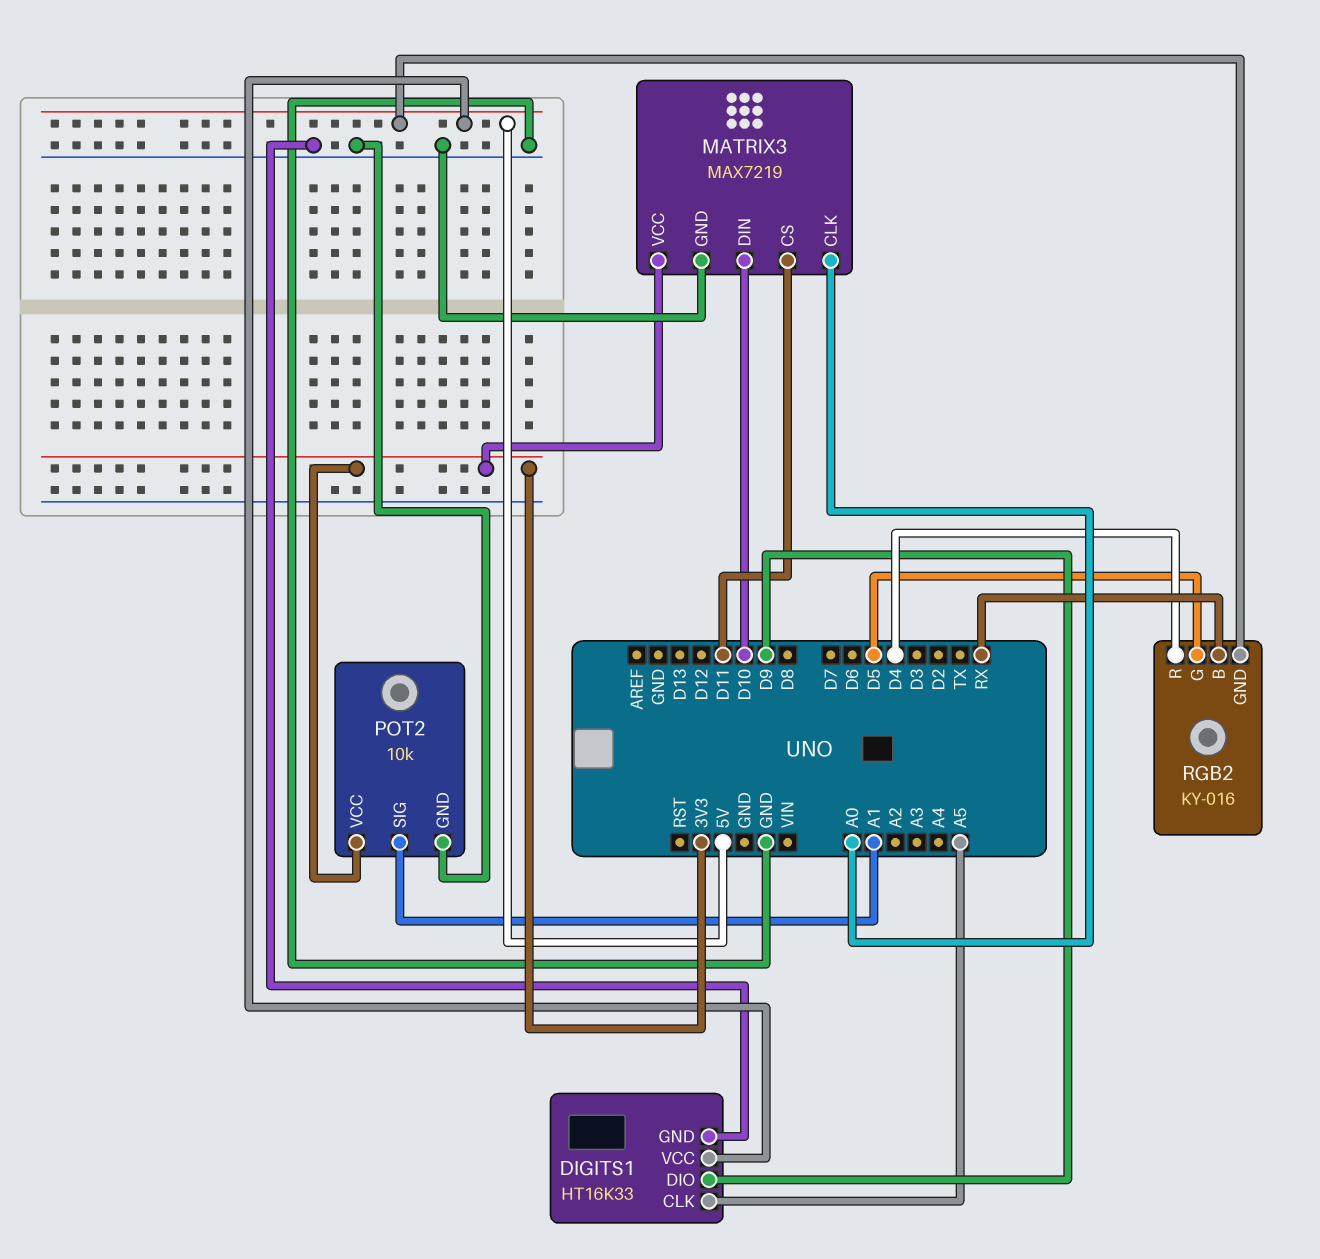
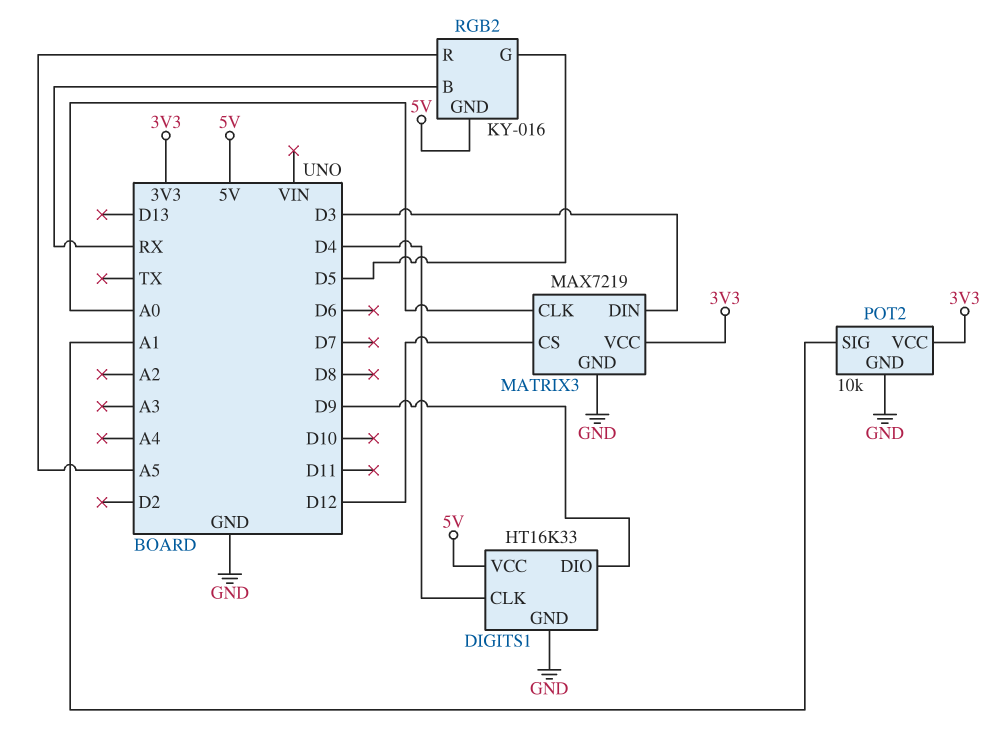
DIGITS1 pin CLK: A5 -> D4
MATRIX3 pin CS: D11 -> D12
MATRIX3 pin DIN: D10 -> D3
RGB2 pin R: D4 -> A5

